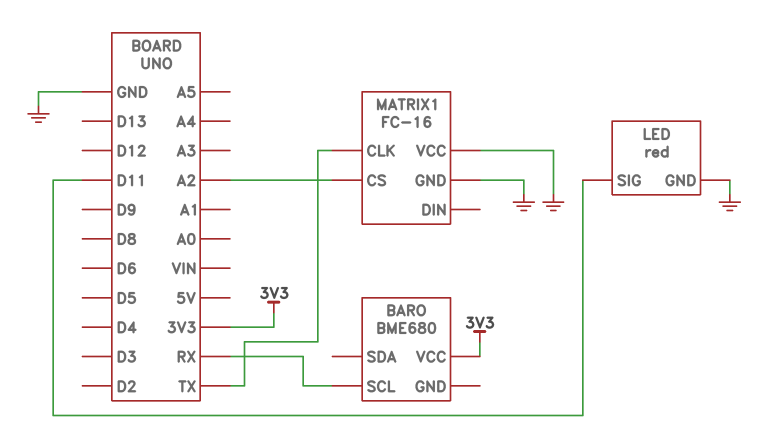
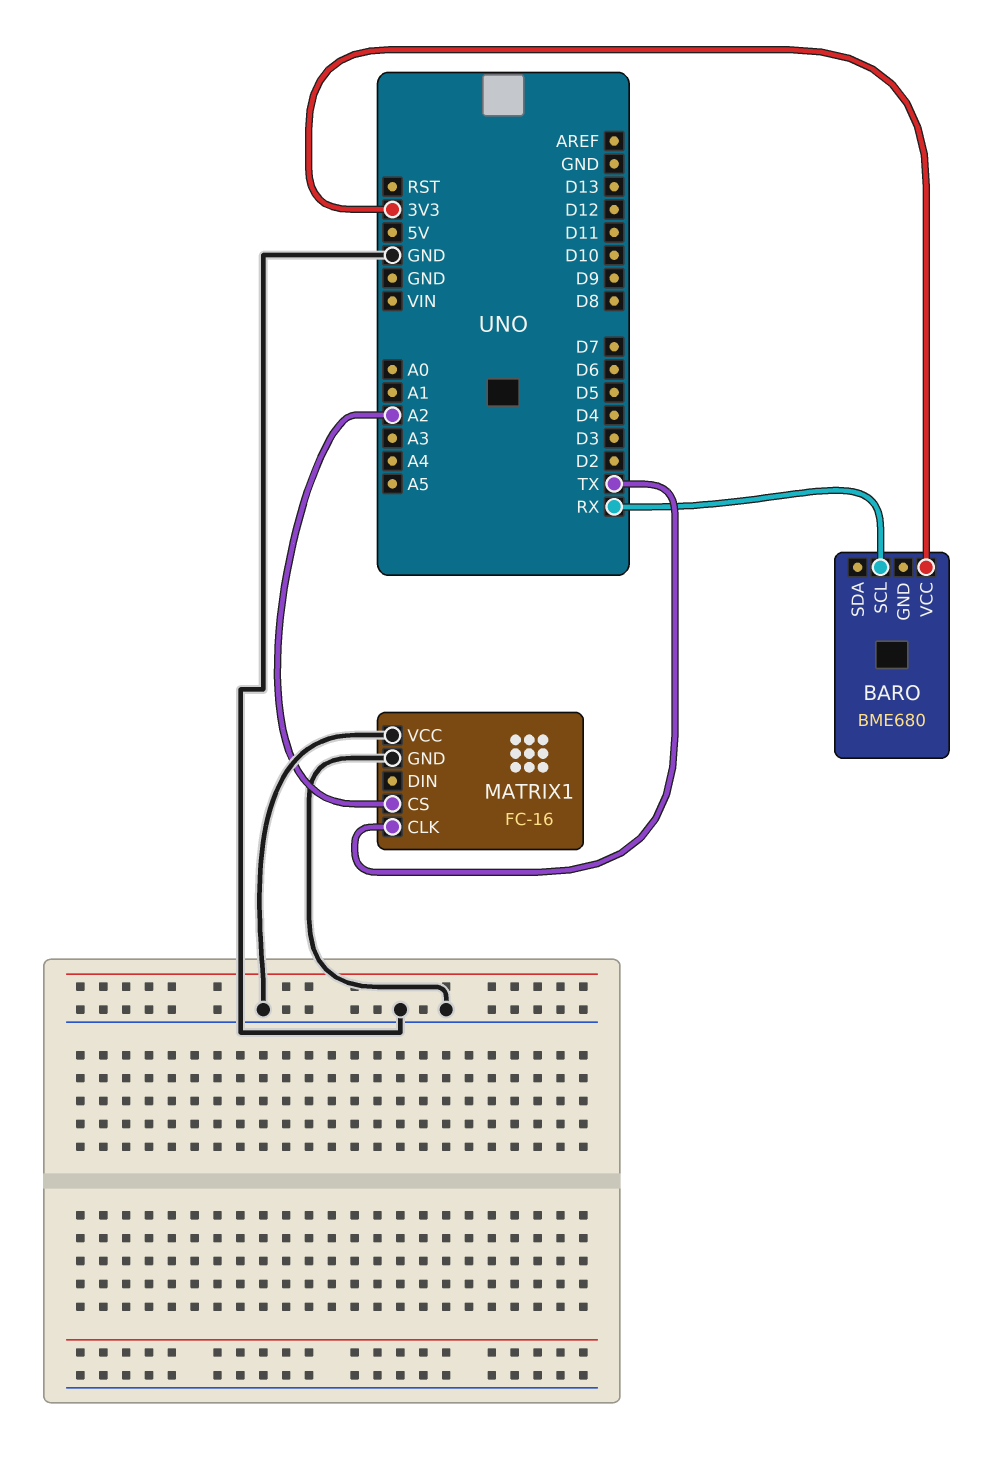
LED: red -> none
LED pin GND: GND -> none
LED pin SIG: D11 -> none

